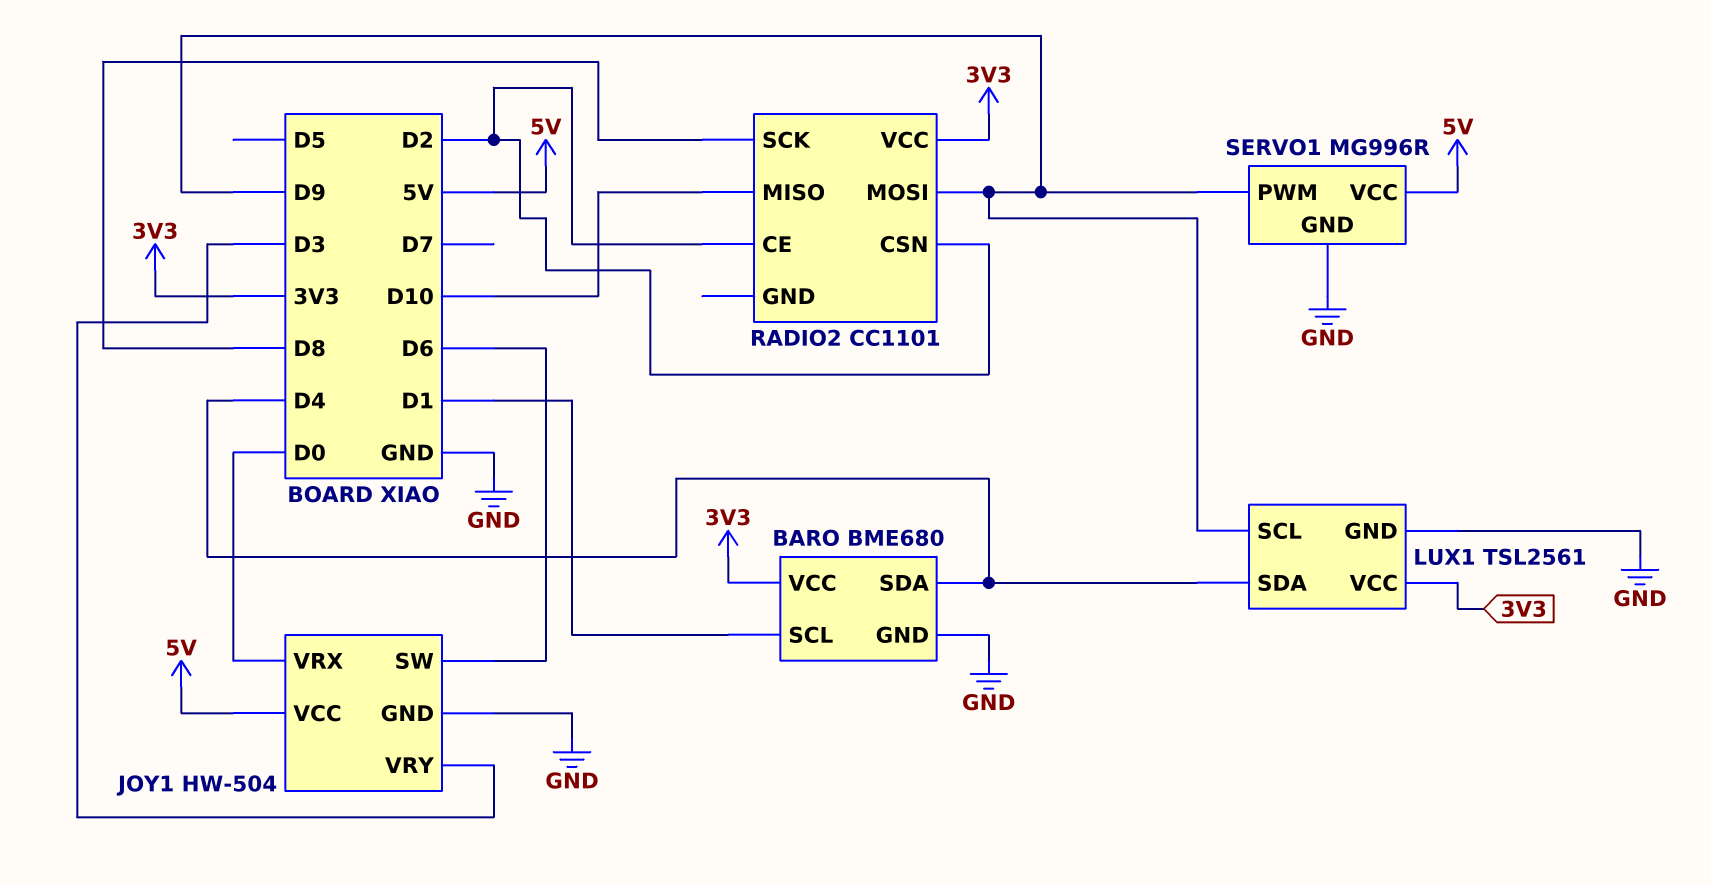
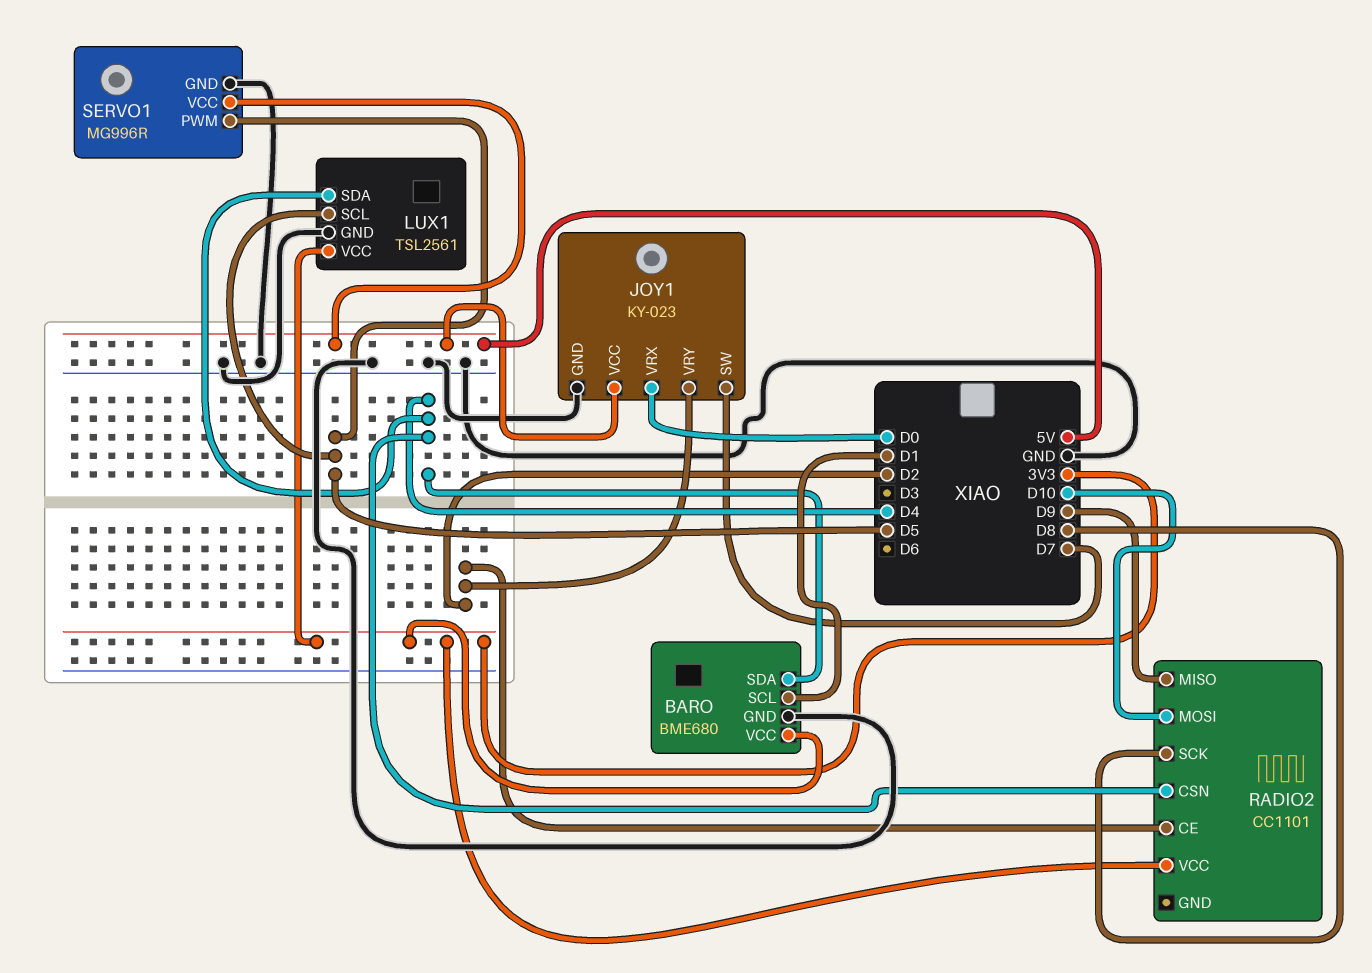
JOY1: HW-504 -> KY-023
JOY1 pin SW: D6 -> D7
JOY1 pin VRY: D3 -> D2
LUX1 pin SCL: D9 -> D5
RADIO2 pin CSN: D2 -> D4
RADIO2 pin MISO: D10 -> D9
RADIO2 pin MOSI: D9 -> D10
SERVO1 pin PWM: D9 -> D5

